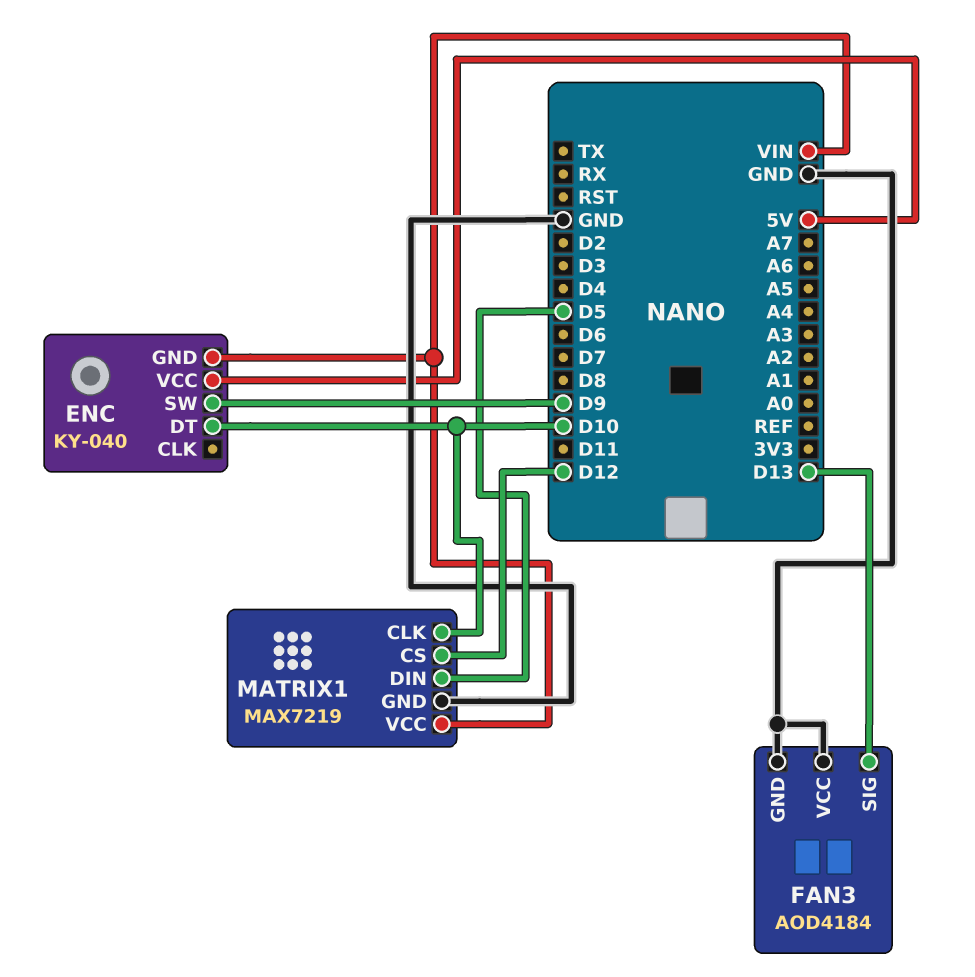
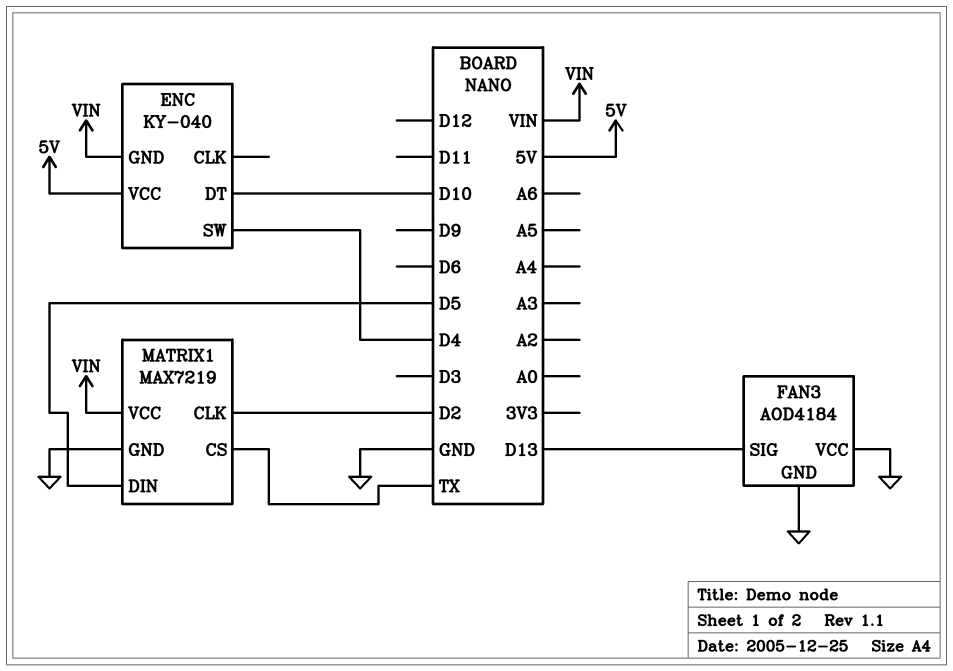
ENC pin SW: D9 -> D4
MATRIX1 pin CLK: D10 -> D2
MATRIX1 pin CS: D12 -> TX

